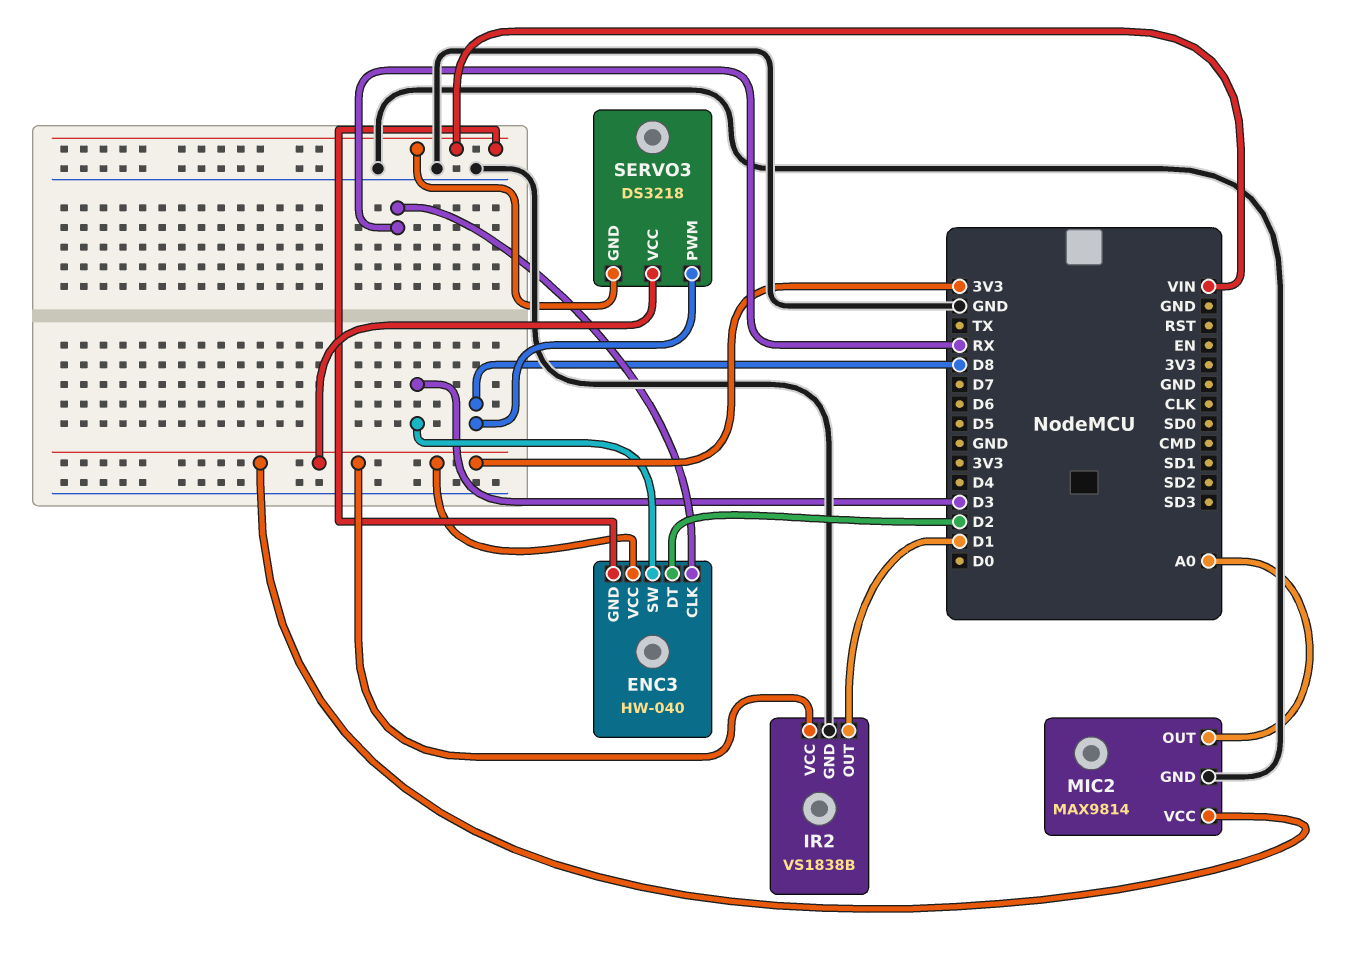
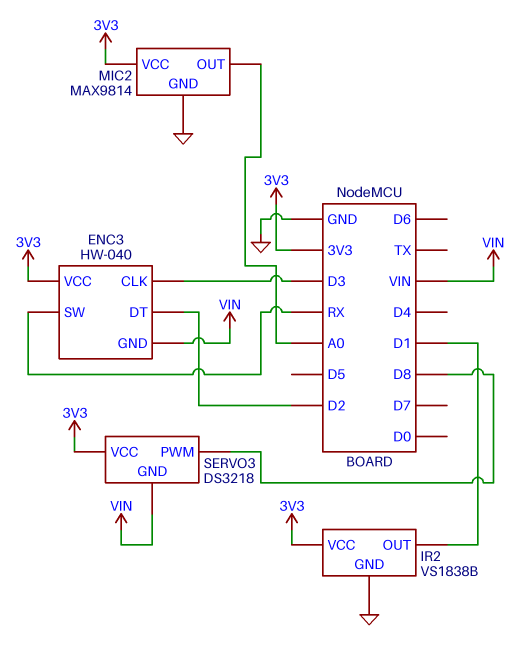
ENC3 pin CLK: RX -> D3
ENC3 pin SW: D3 -> RX

